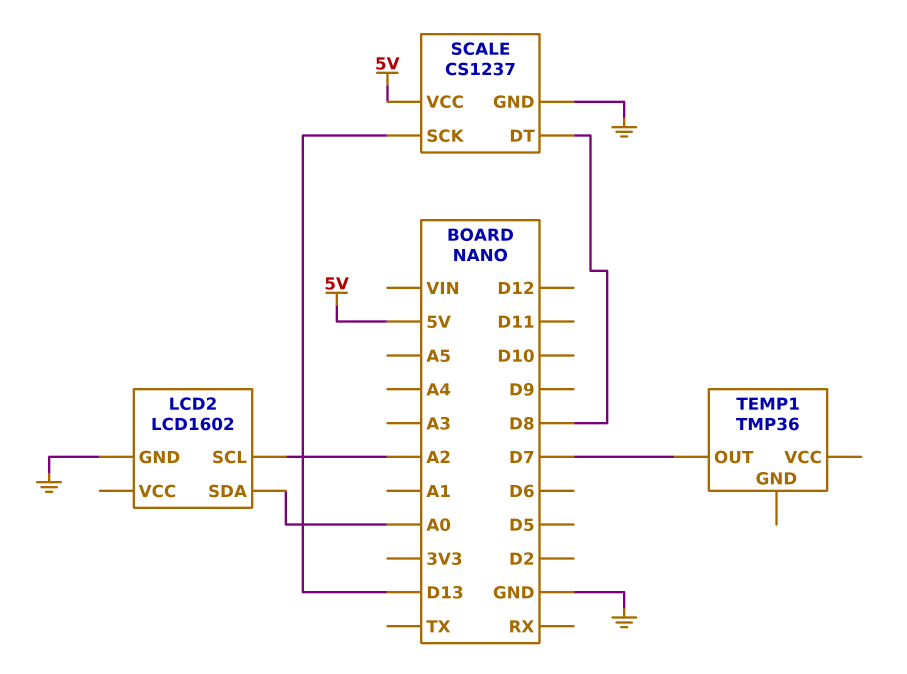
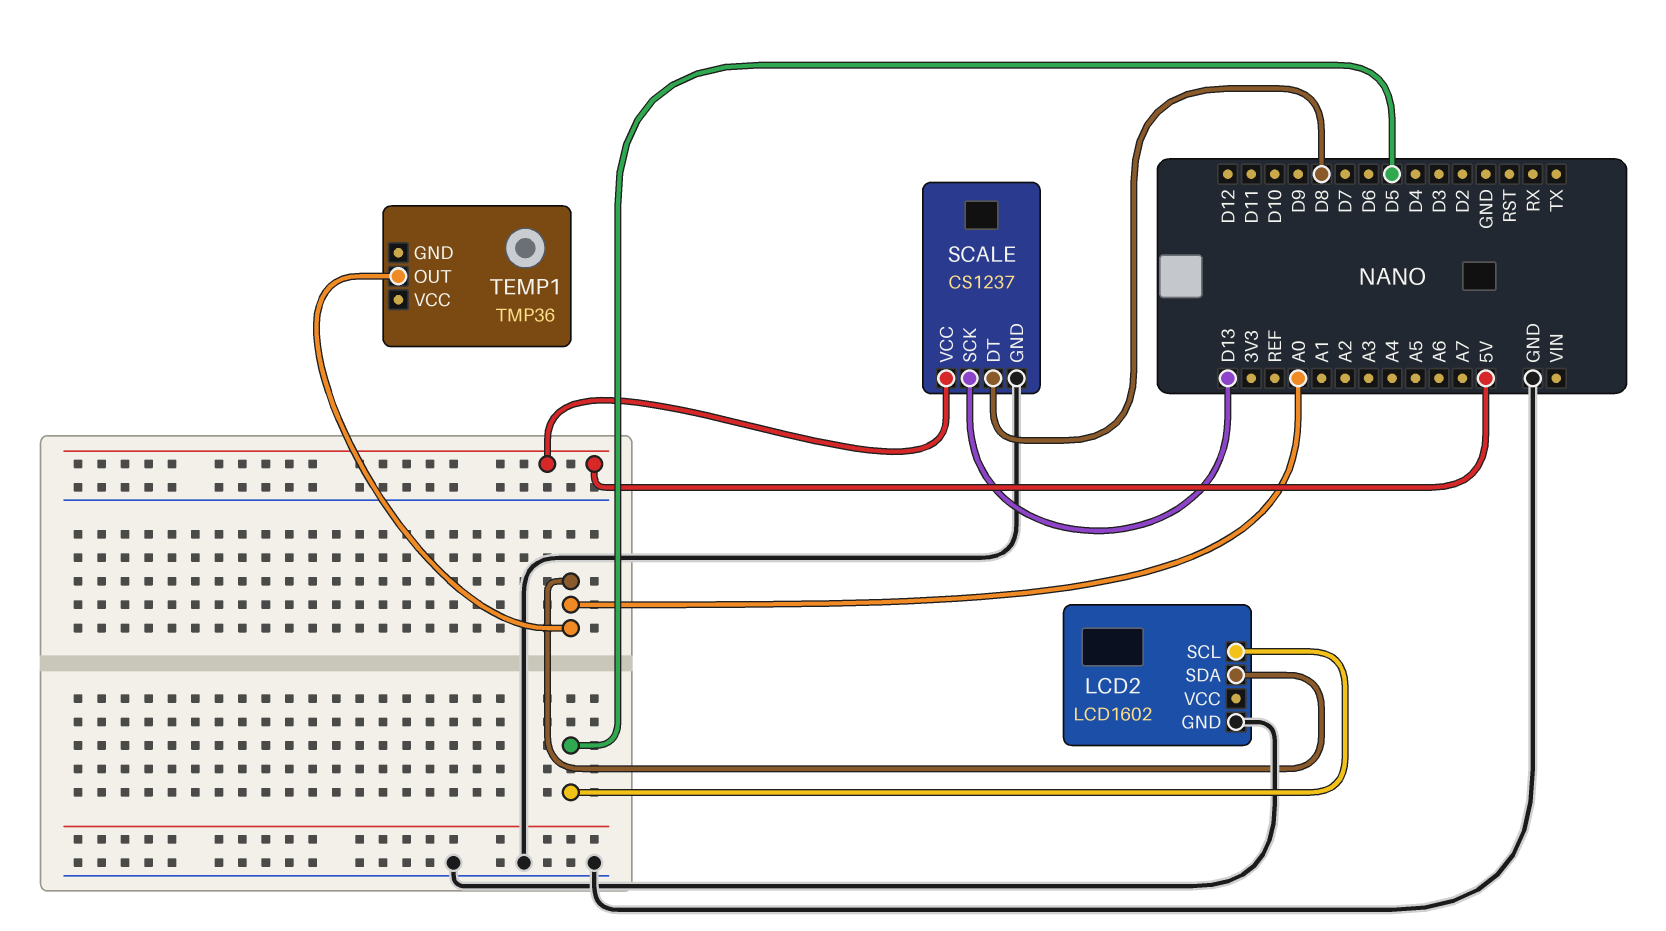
LCD2 pin SCL: A2 -> D5
TEMP1 pin OUT: D7 -> A0

